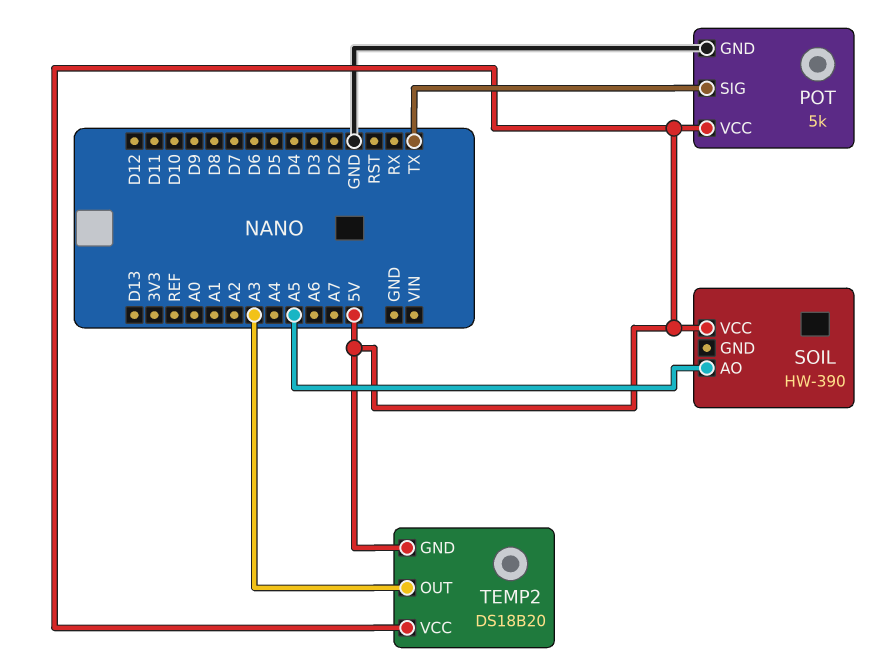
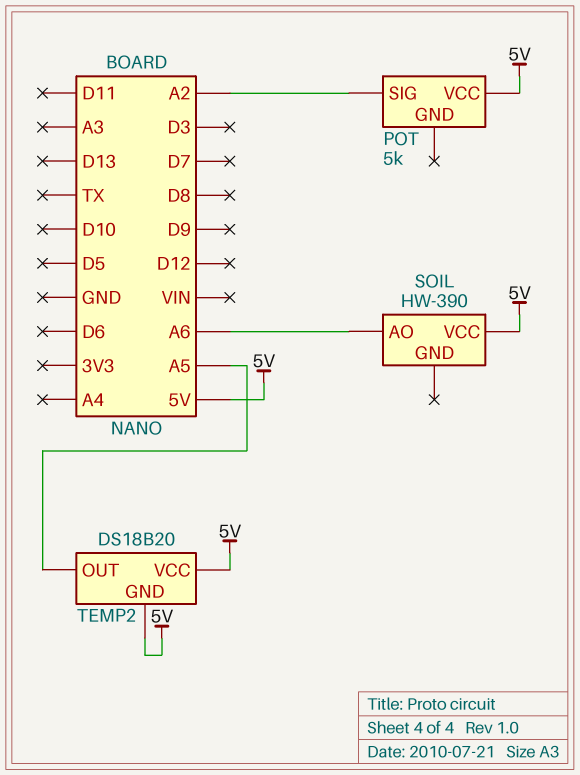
POT pin GND: GND -> none
POT pin SIG: TX -> A2
SOIL pin AO: A5 -> A6
TEMP2 pin OUT: A3 -> A5

